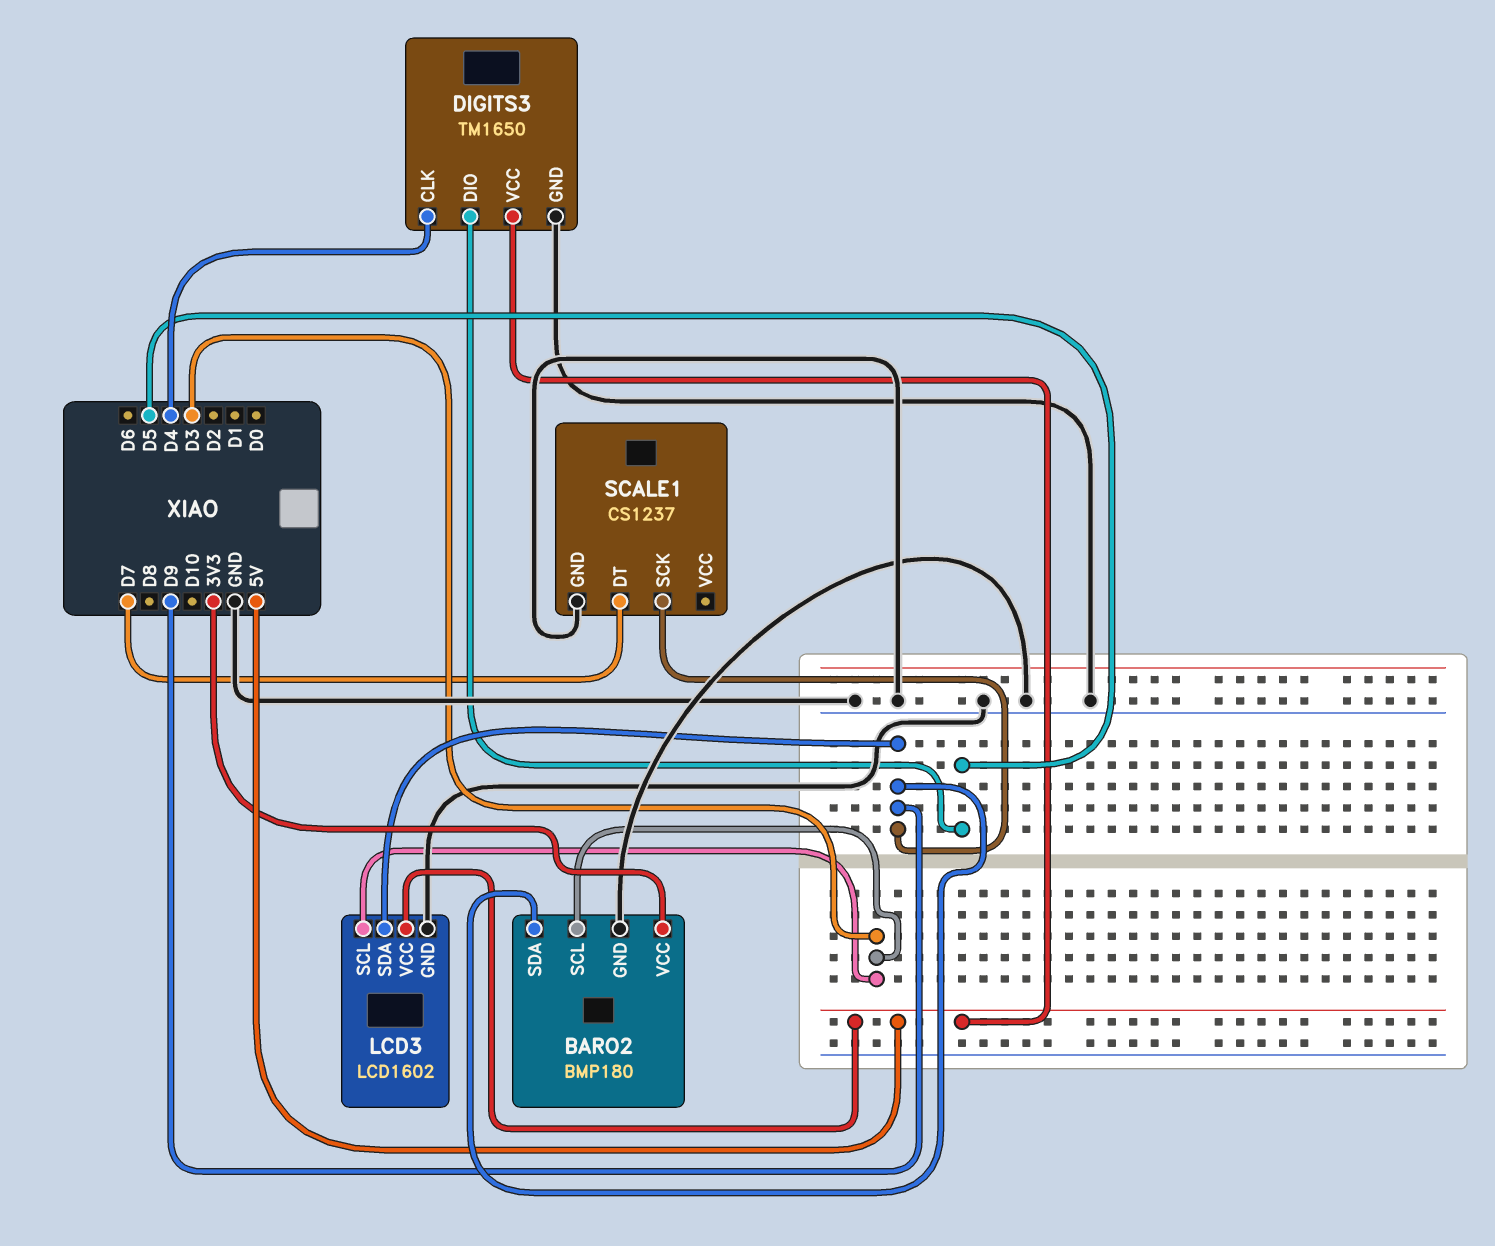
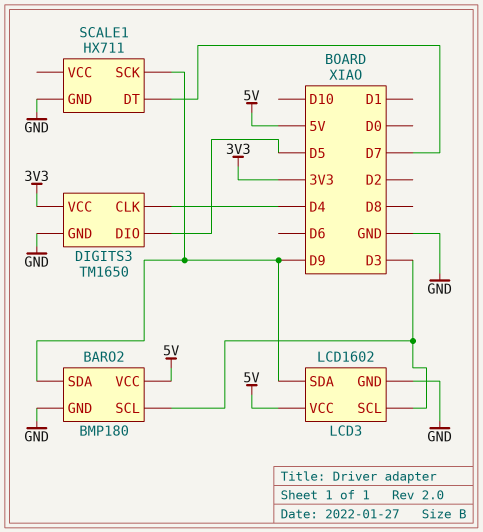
BARO2 pin VCC: 3V3 -> 5V
DIGITS3 pin VCC: 5V -> 3V3
SCALE1: CS1237 -> HX711

